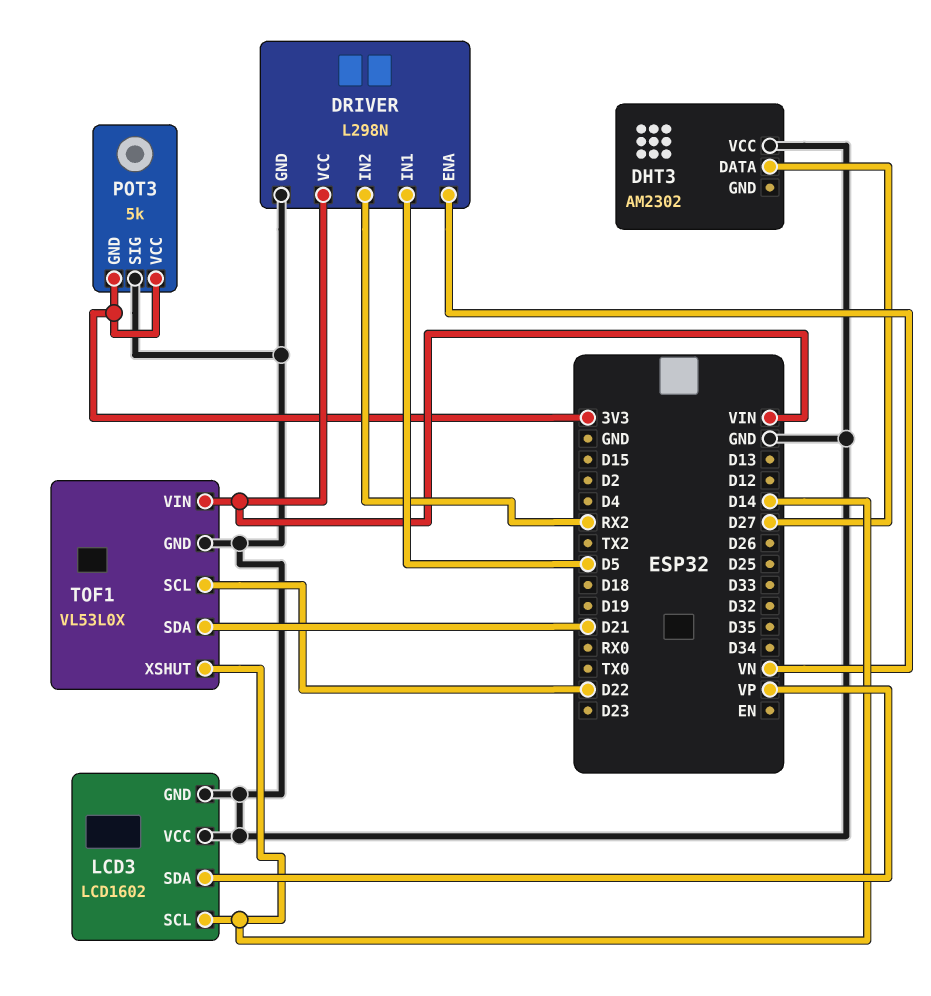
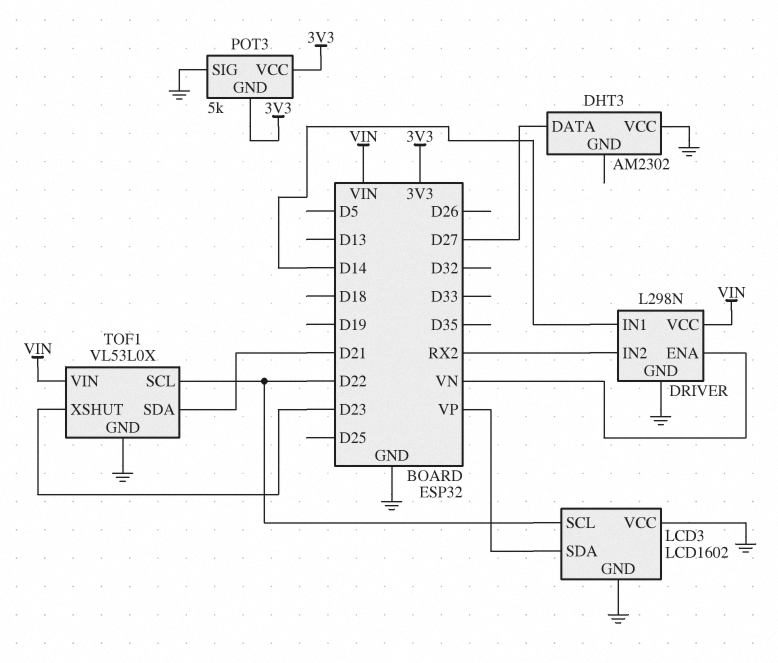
DRIVER pin IN1: D5 -> D14
LCD3 pin SCL: D14 -> D22
TOF1 pin XSHUT: D14 -> D23

